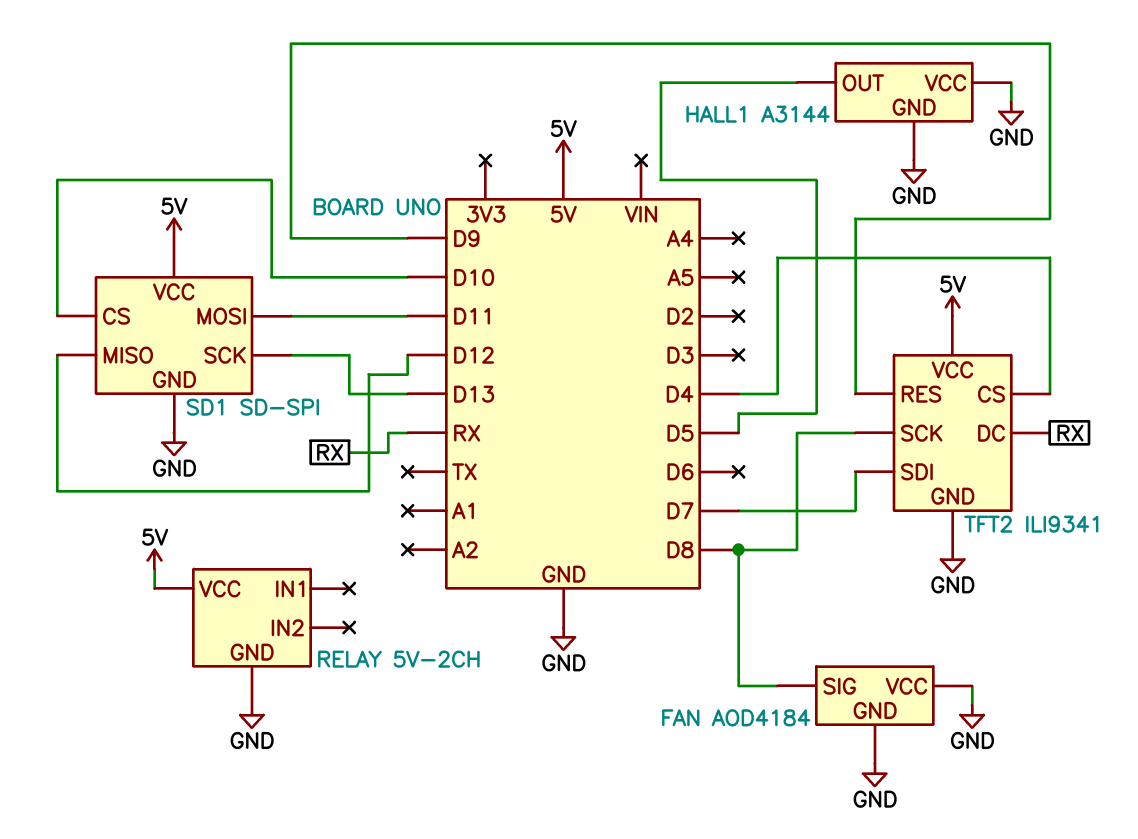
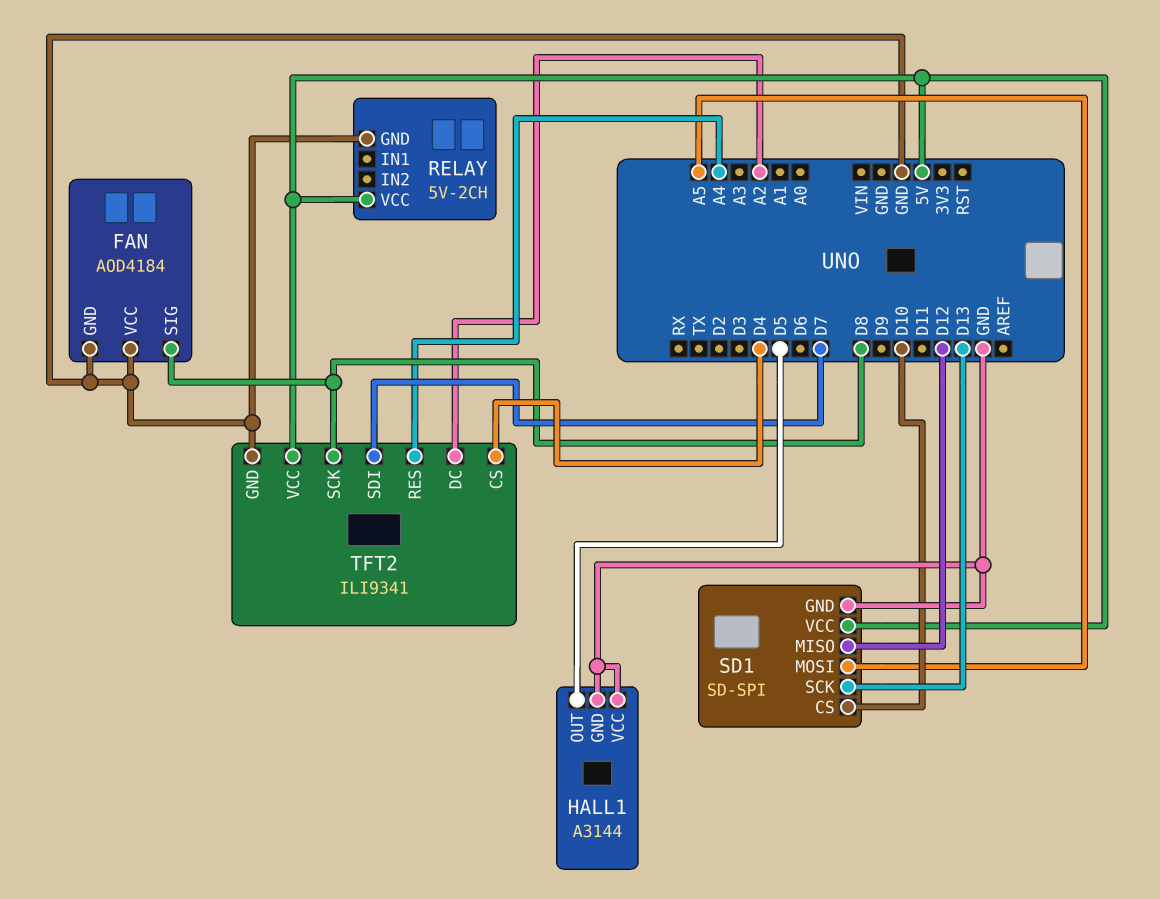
SD1 pin MOSI: D11 -> A5
TFT2 pin DC: RX -> A2
TFT2 pin RES: D9 -> A4

